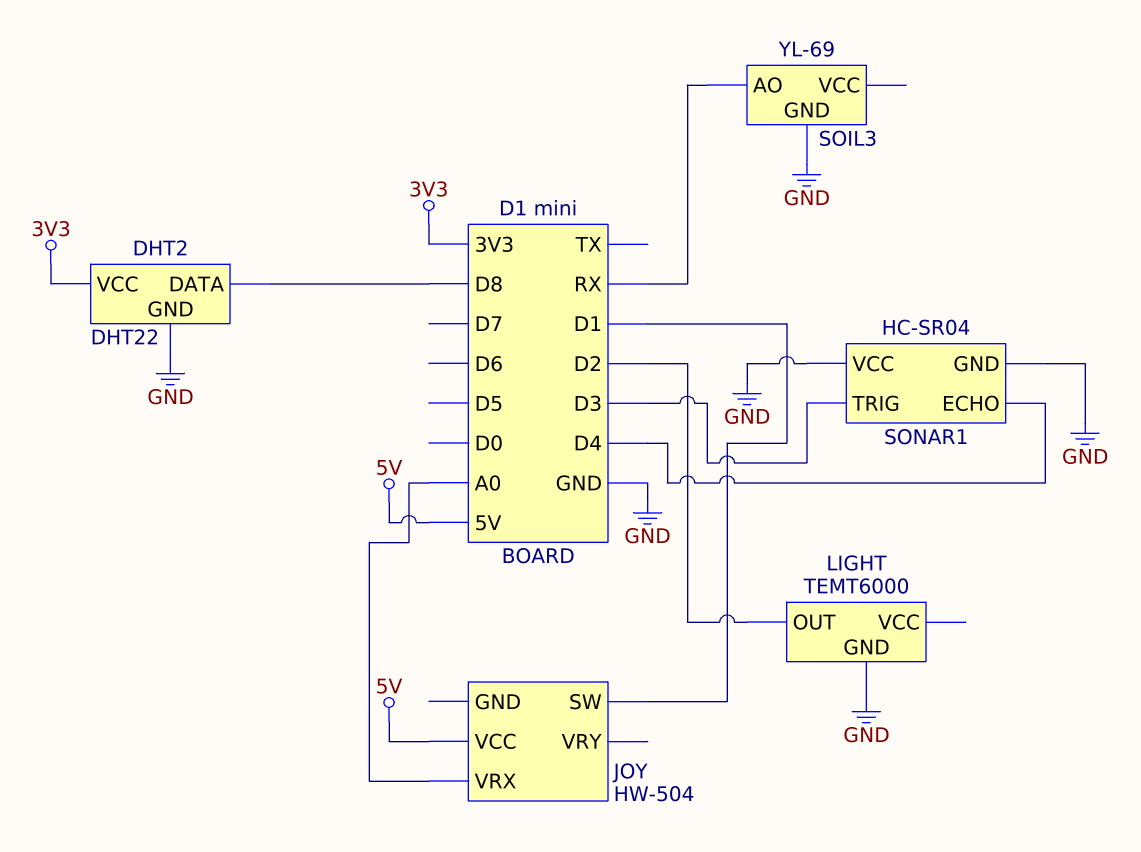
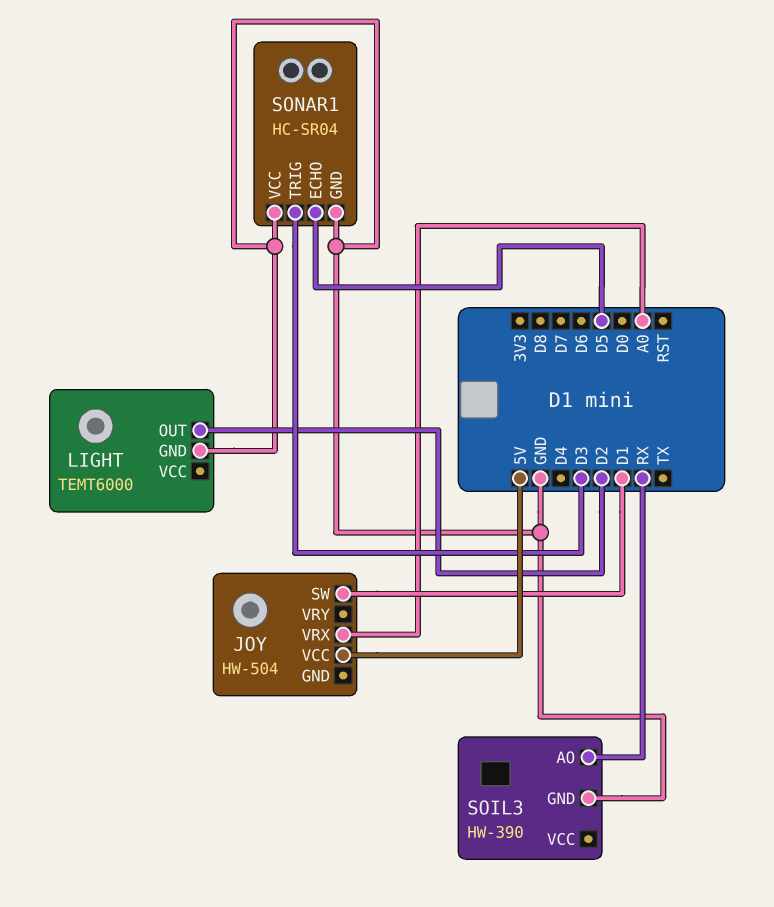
DHT2: DHT22 -> none
DHT2 pin DATA: D8 -> none
DHT2 pin GND: GND -> none
DHT2 pin VCC: 3V3 -> none
SOIL3: YL-69 -> HW-390
SONAR1 pin ECHO: D4 -> D5

